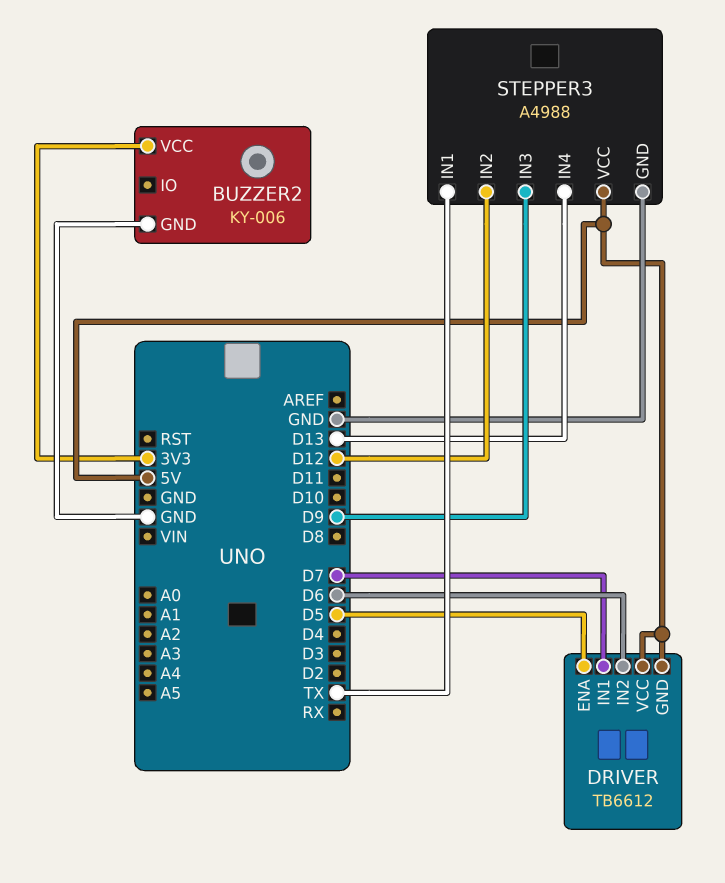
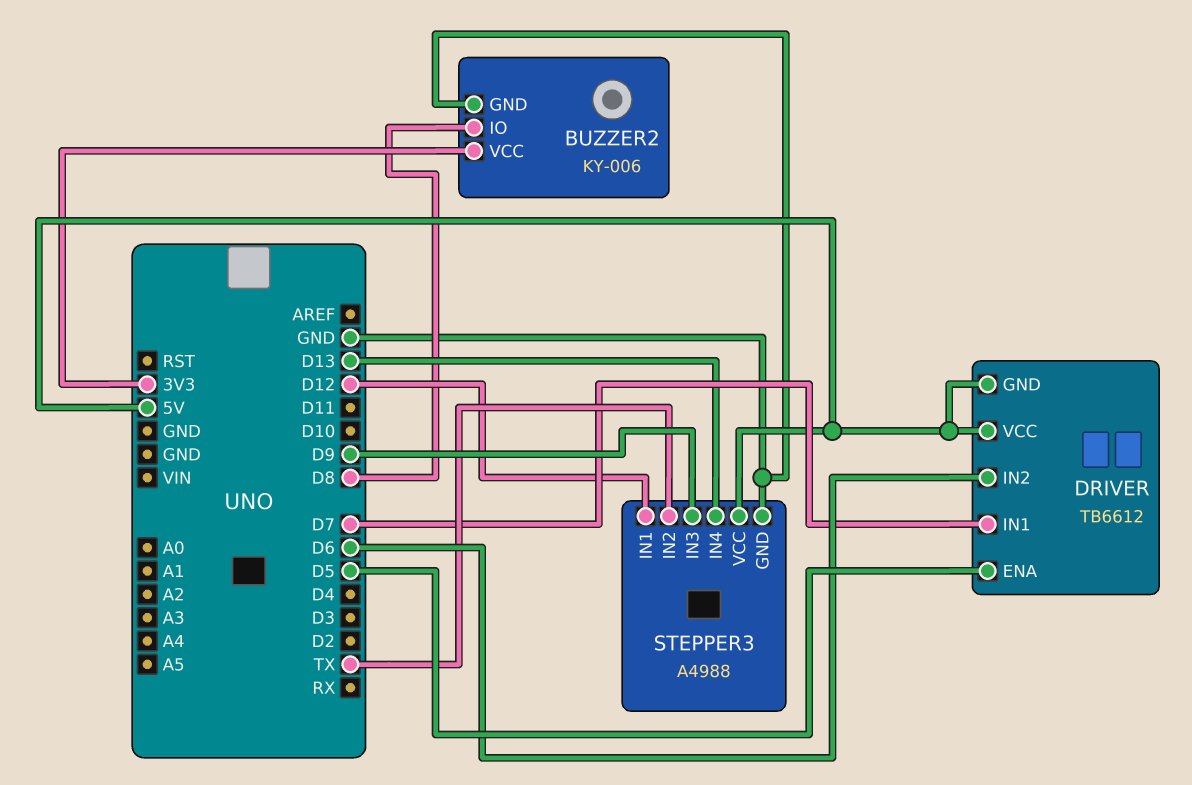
BUZZER2 pin IO: none -> D8
STEPPER3 pin IN1: TX -> D12
STEPPER3 pin IN2: D12 -> TX

